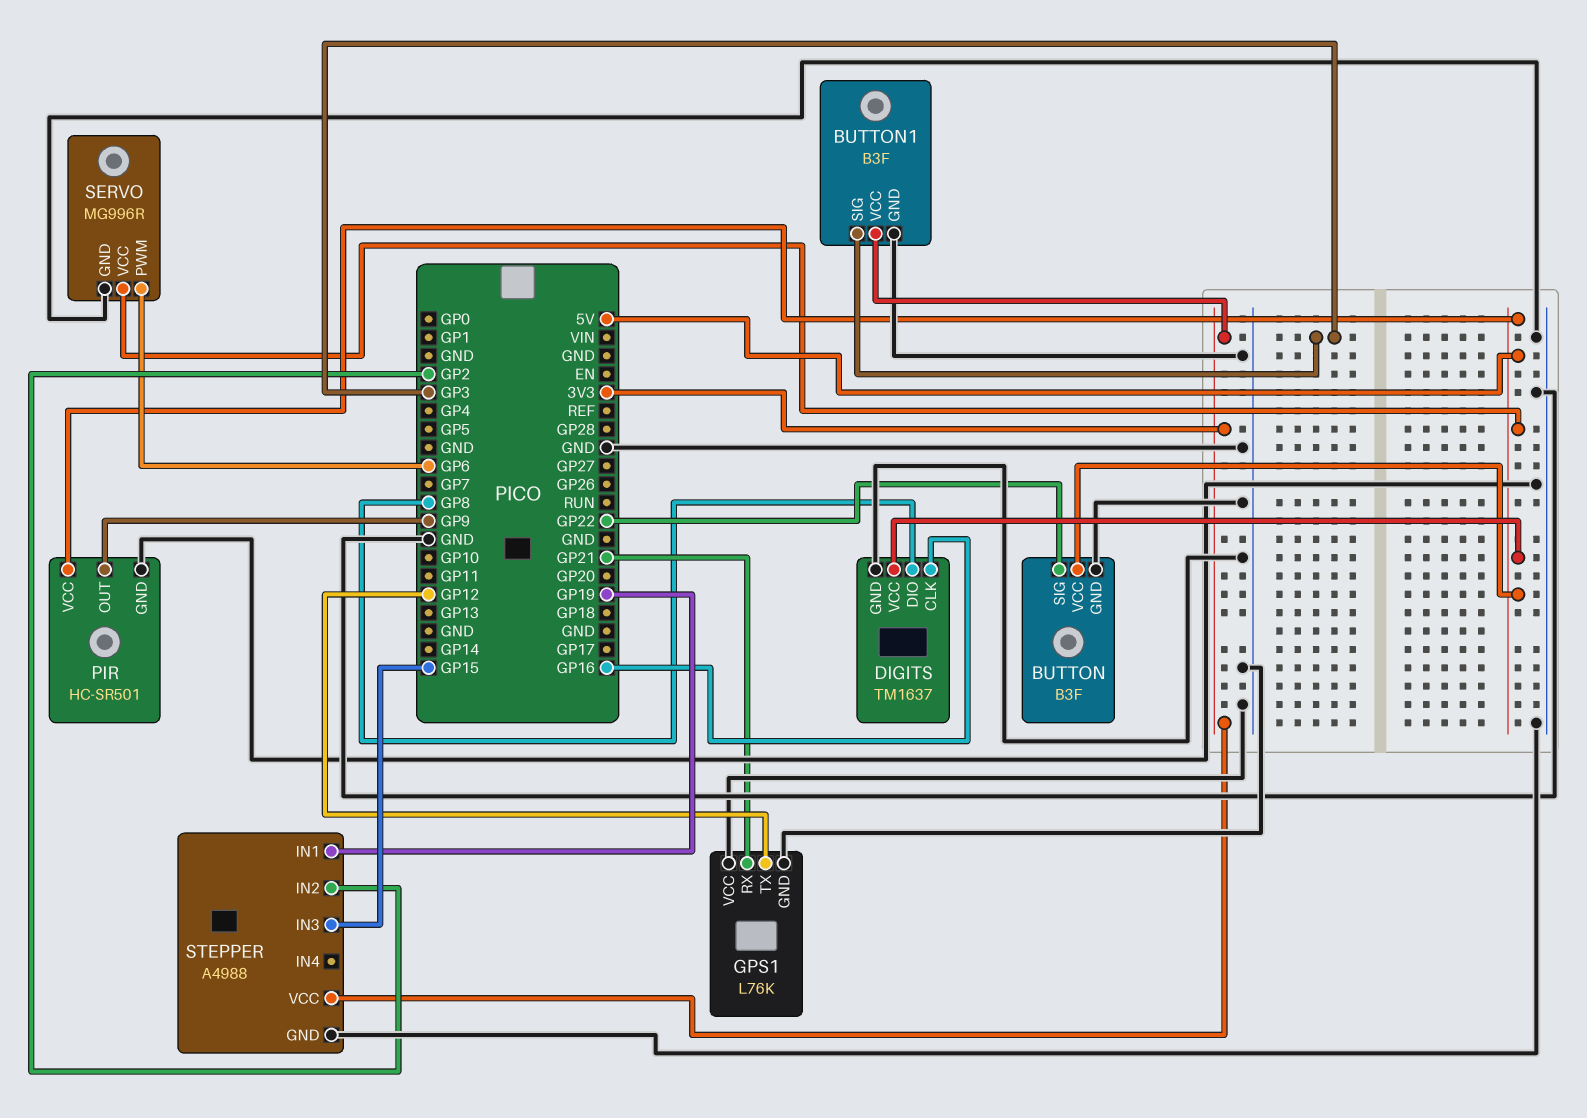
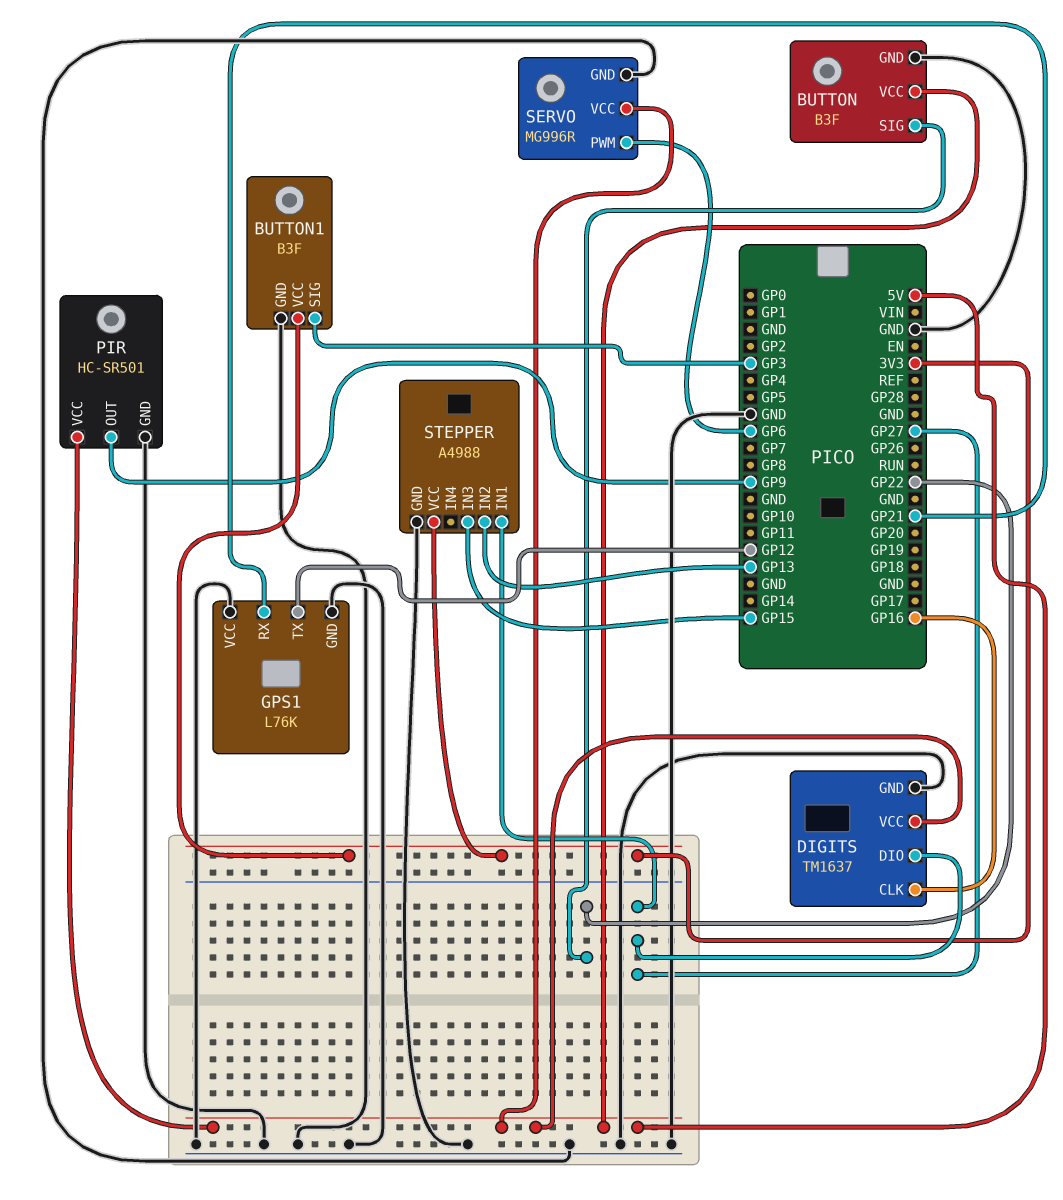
DIGITS pin DIO: GP8 -> GP27
STEPPER pin IN1: GP19 -> GP27
STEPPER pin IN2: GP2 -> GP13

